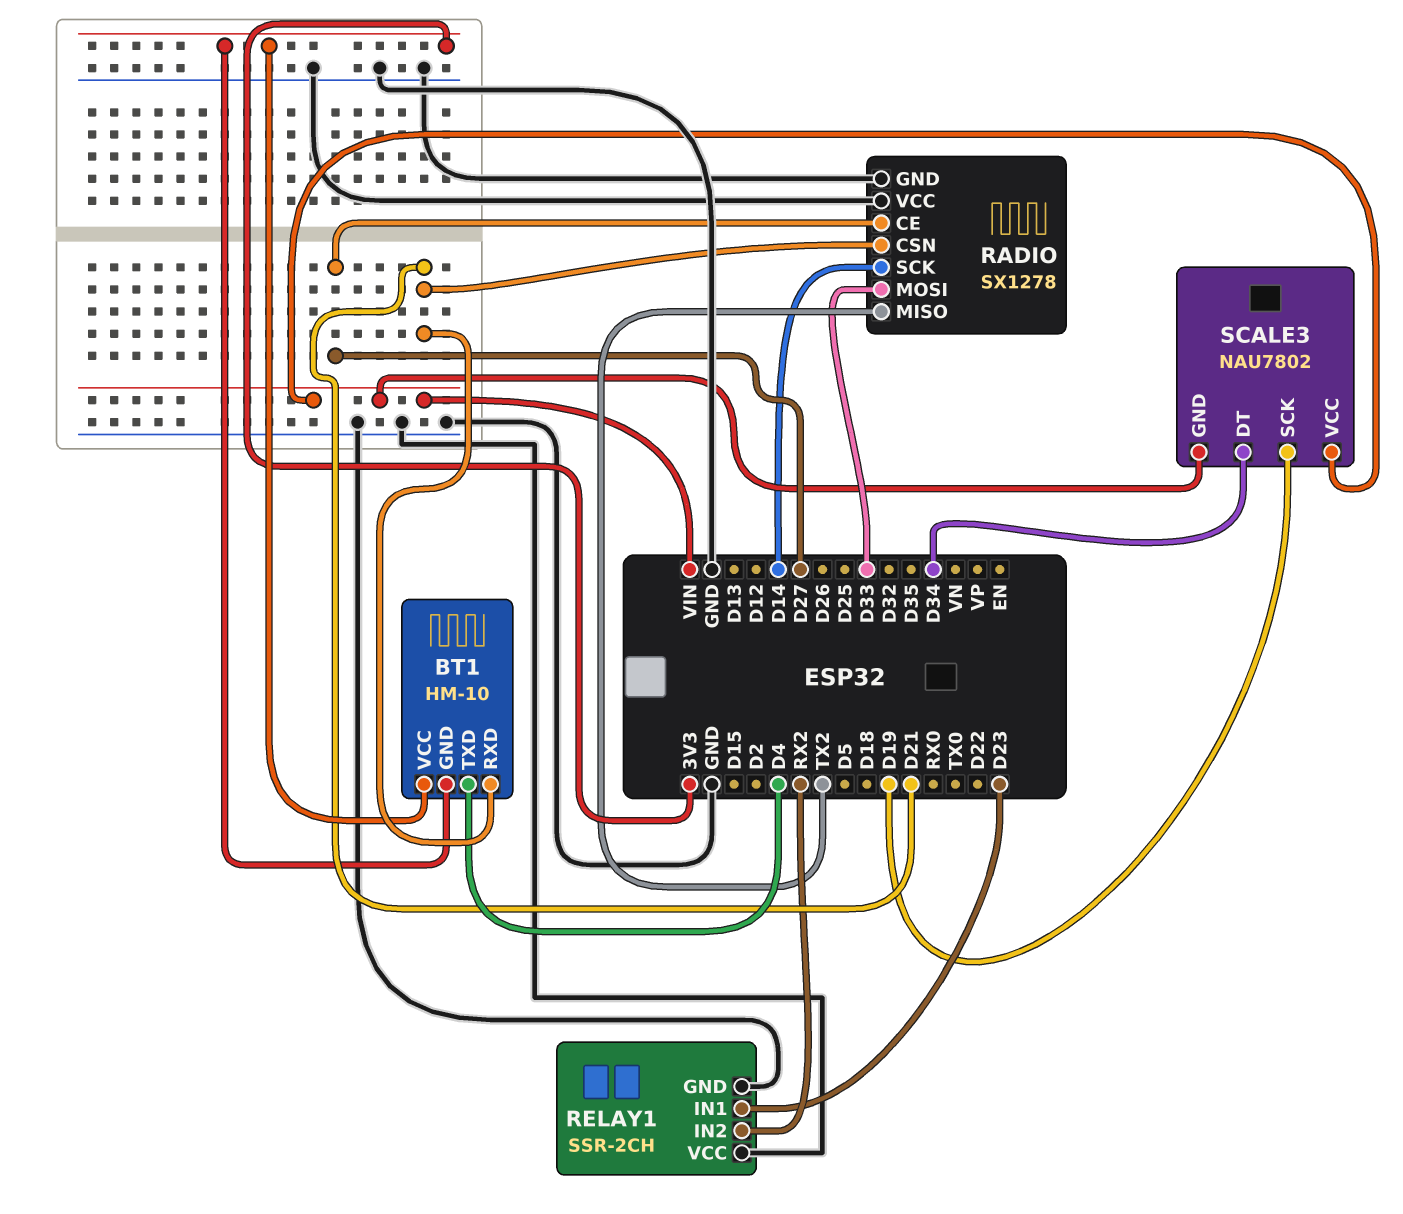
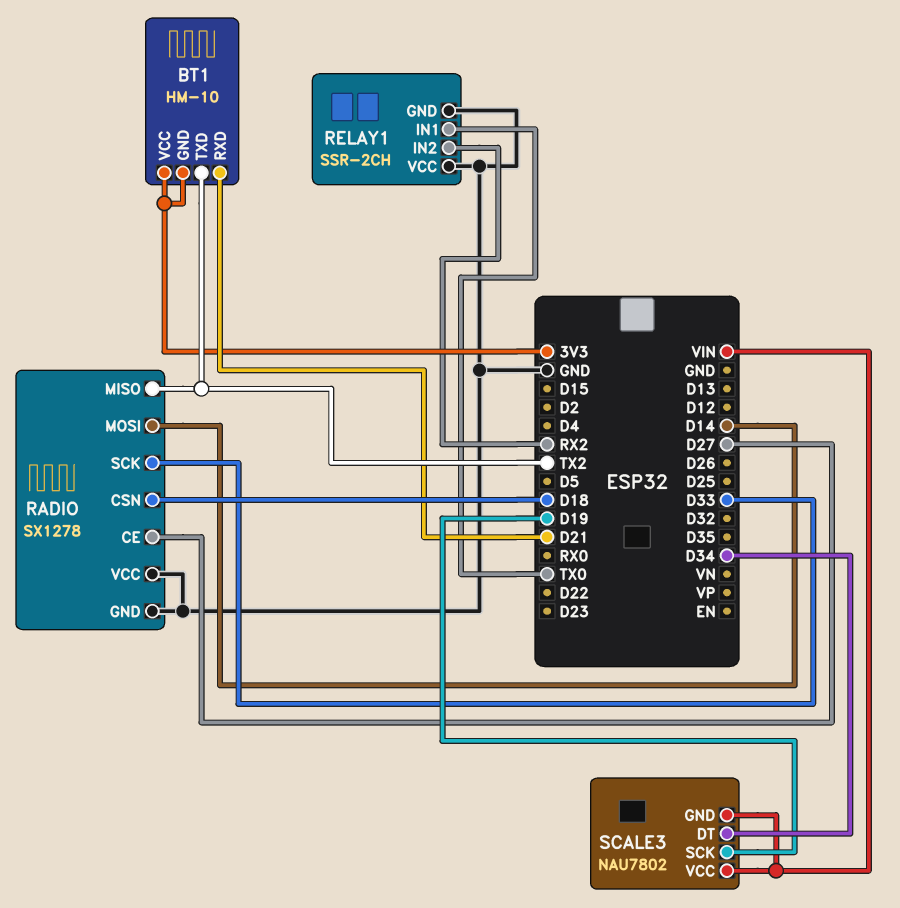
BT1 pin TXD: D4 -> TX2
RADIO pin CSN: D21 -> D18
RADIO pin MOSI: D33 -> D14
RADIO pin SCK: D14 -> D33
RELAY1 pin IN1: D23 -> TX0

